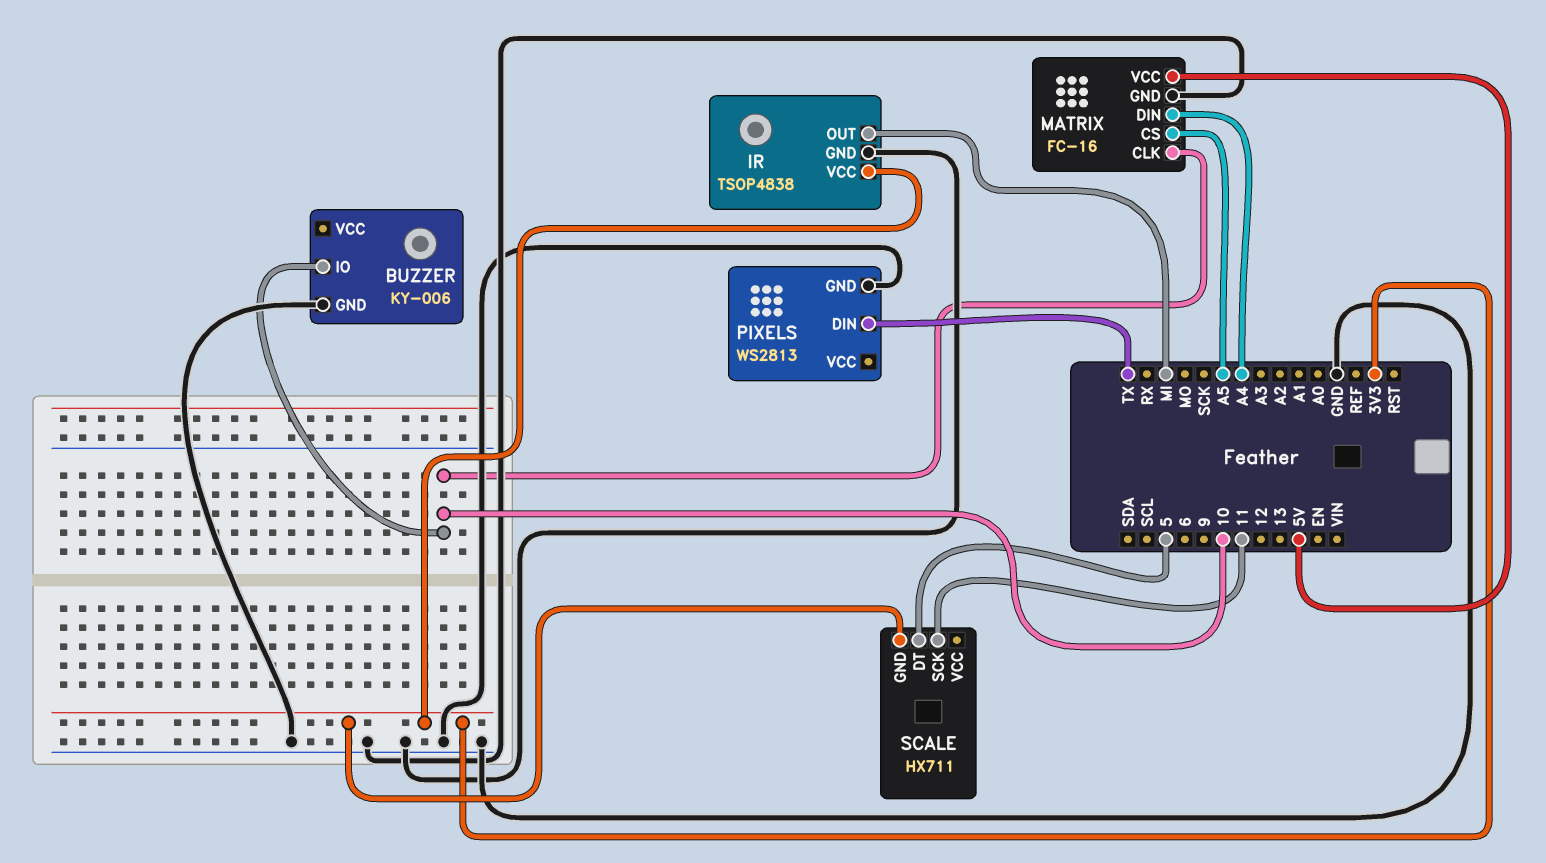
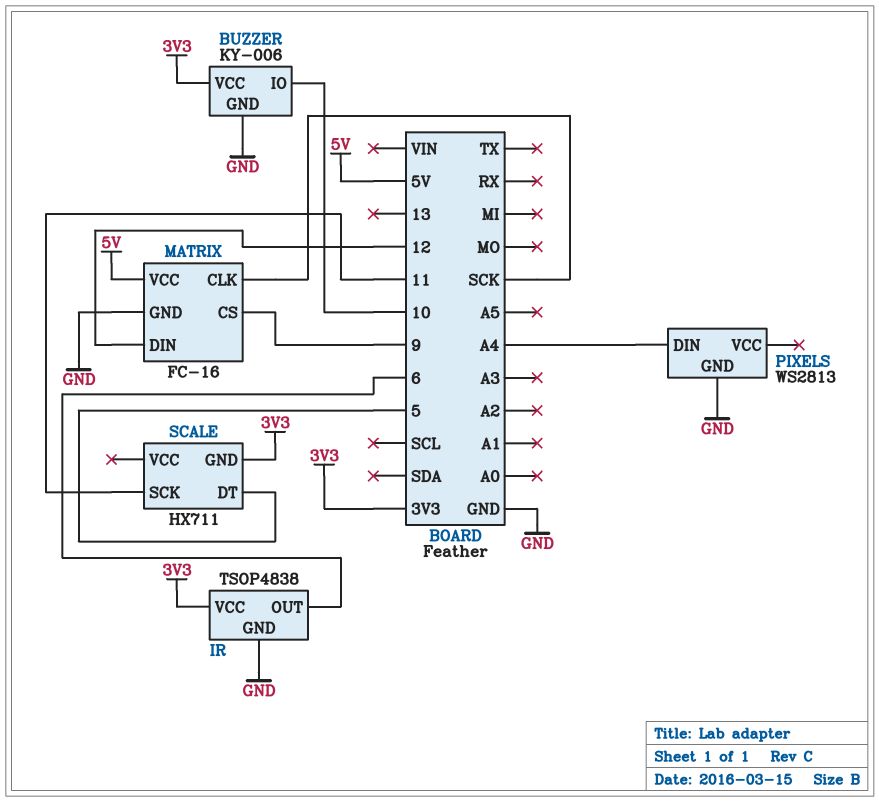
BUZZER pin VCC: none -> 3V3
IR pin OUT: MI -> 6
MATRIX pin CLK: 10 -> SCK
MATRIX pin CS: A5 -> 9
MATRIX pin DIN: A4 -> 12
PIXELS pin DIN: TX -> A4

